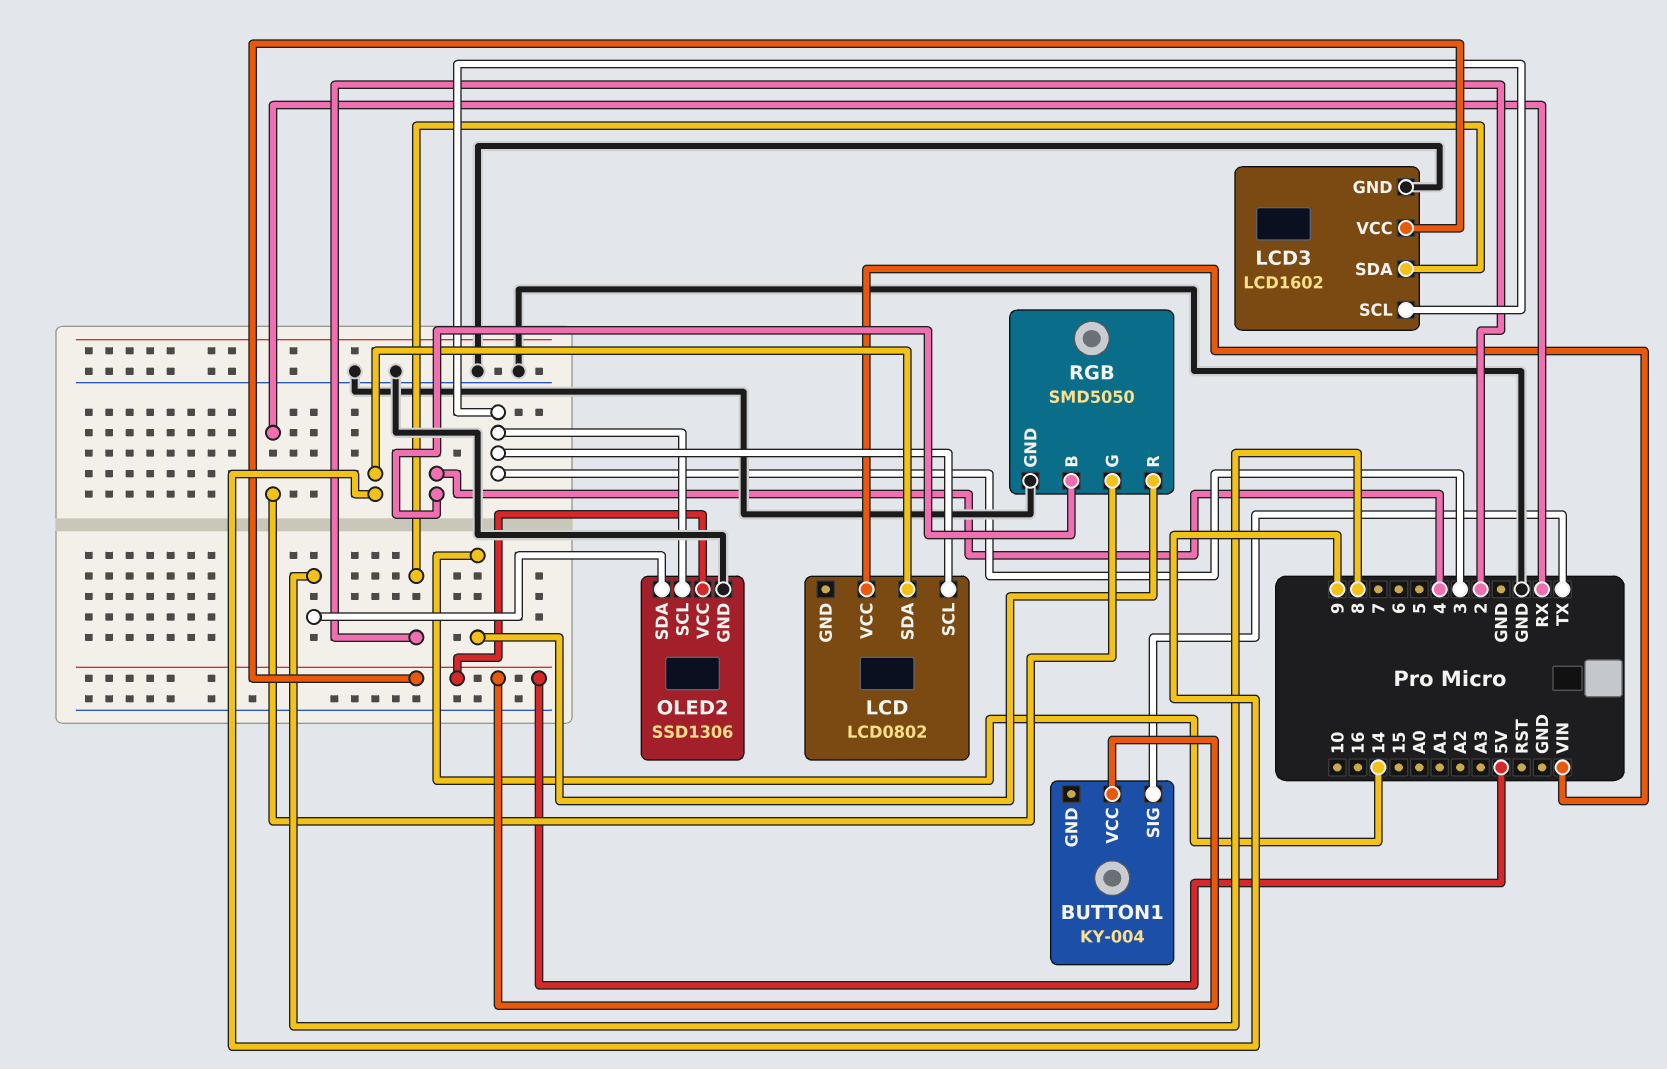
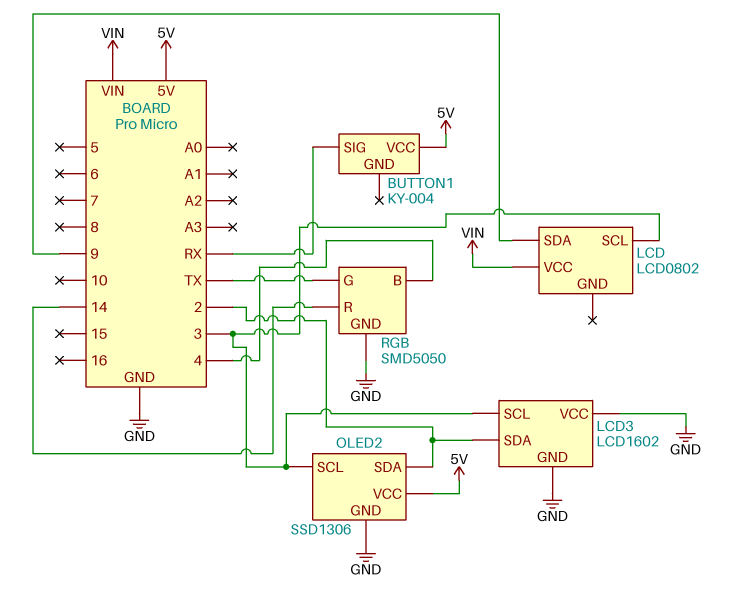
BUTTON1 pin SIG: TX -> RX
LCD3 pin VCC: 5V -> GND
OLED2 pin SDA: 8 -> 2
RGB pin G: RX -> TX

